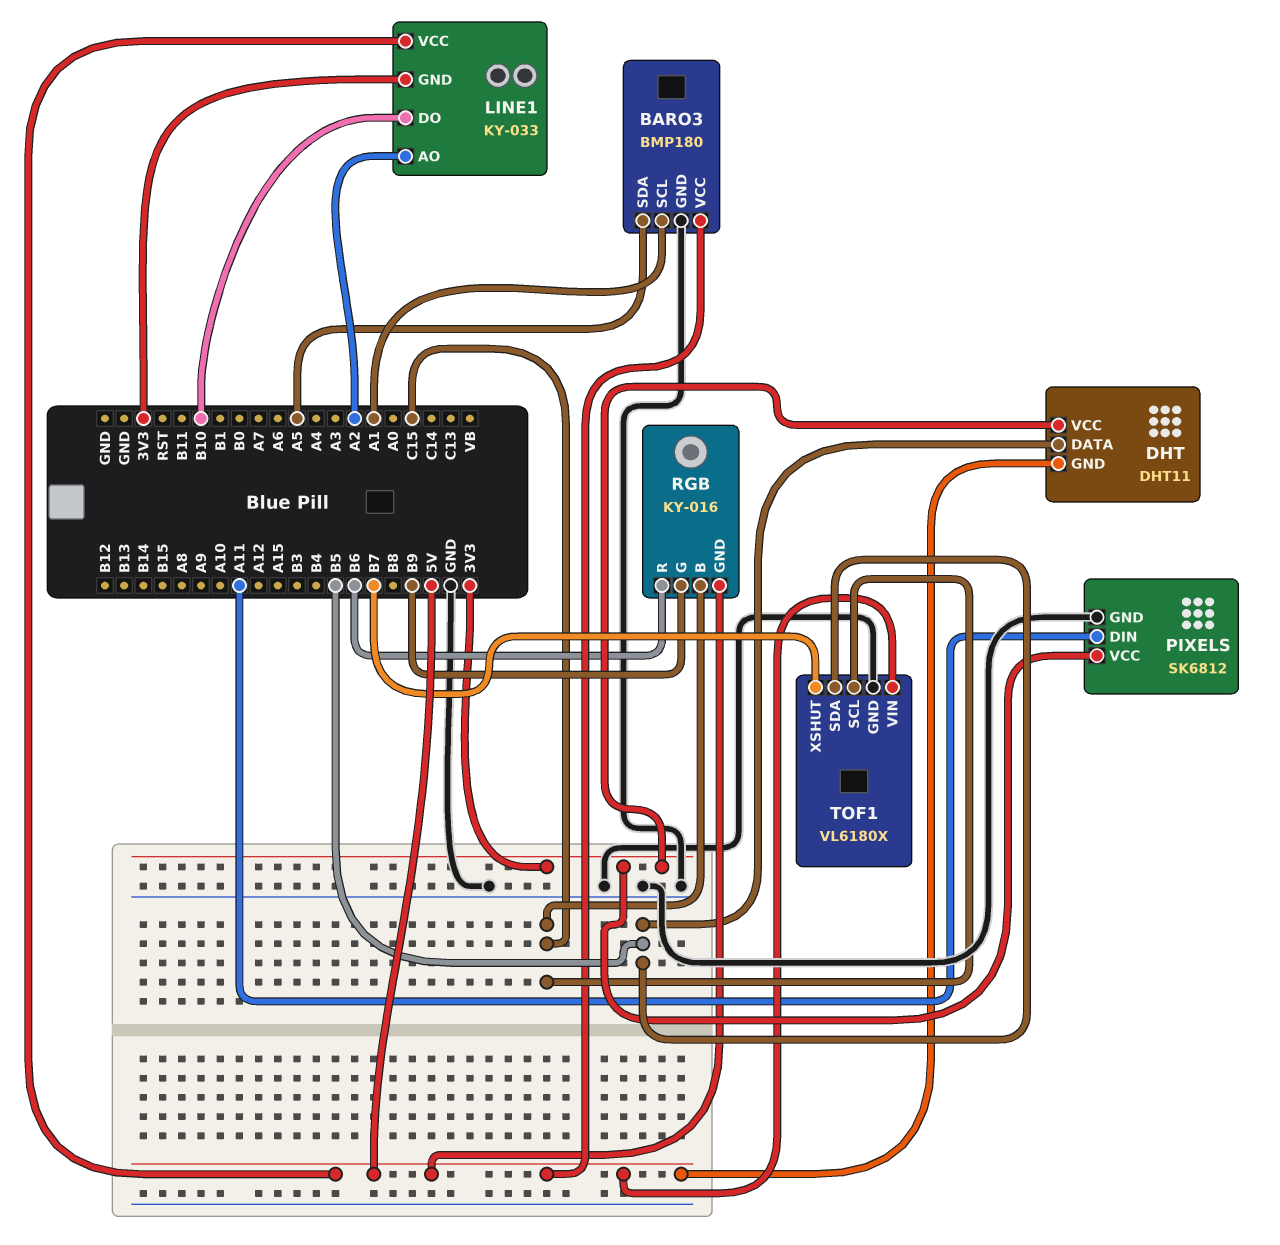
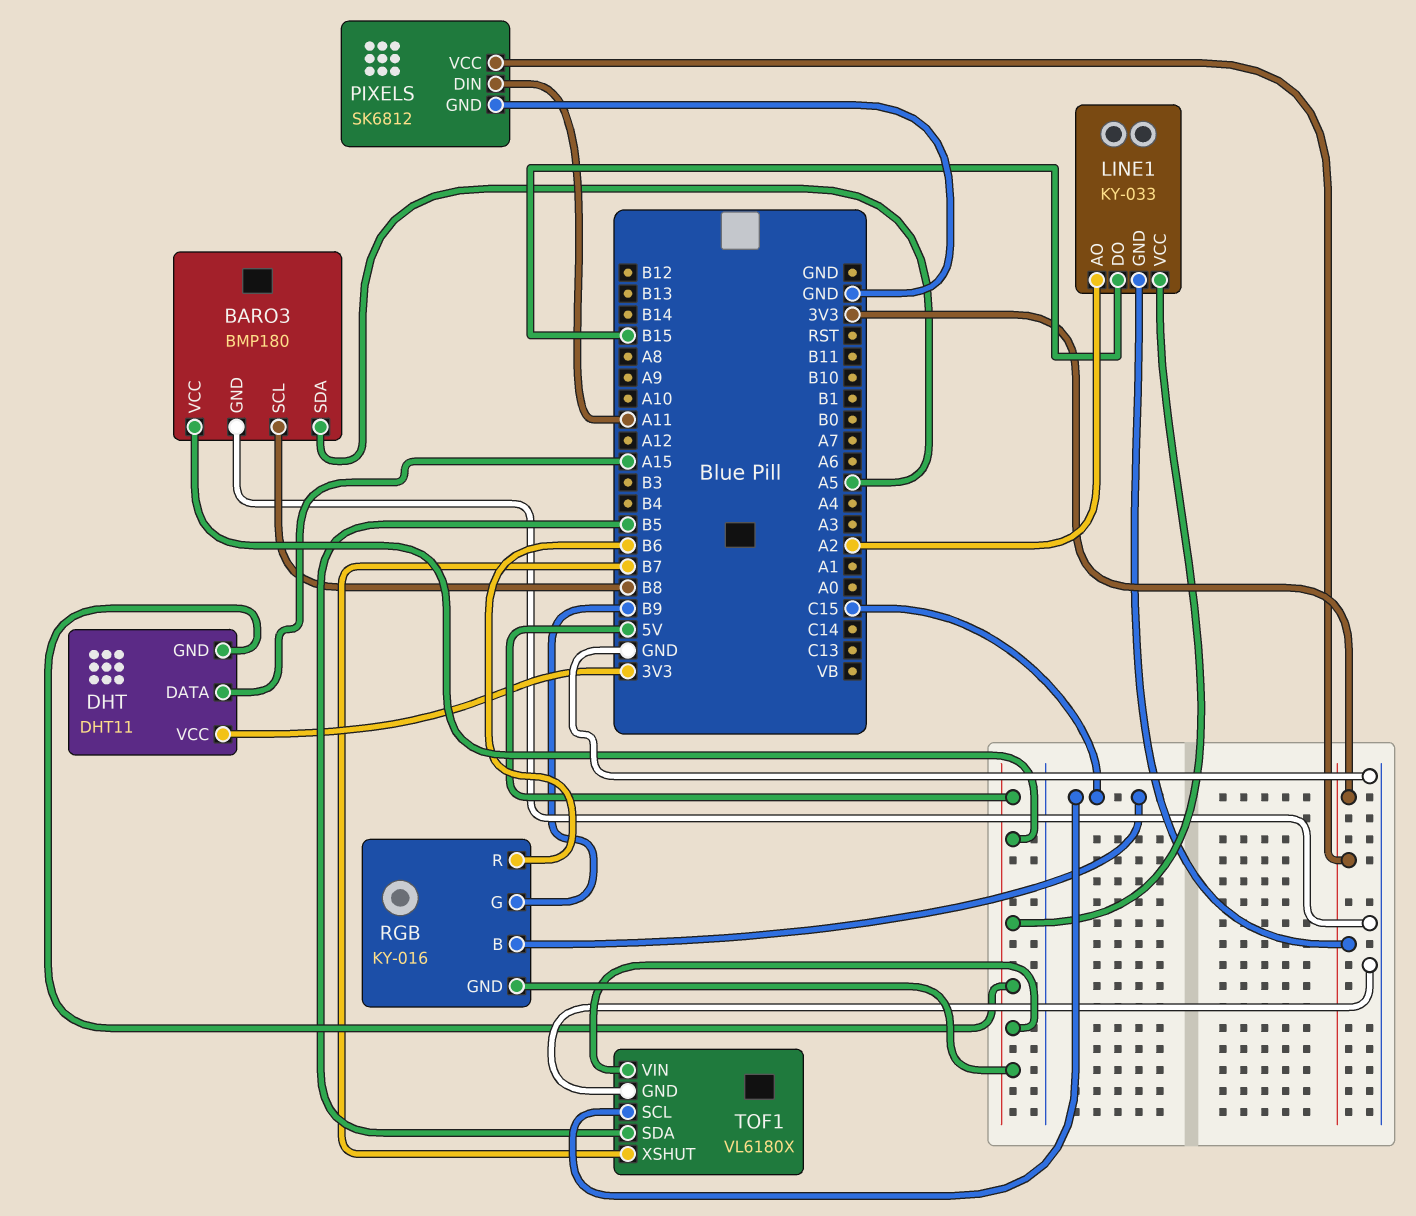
BARO3 pin SCL: A1 -> B8
DHT pin DATA: B5 -> A15
LINE1 pin DO: B10 -> B15

